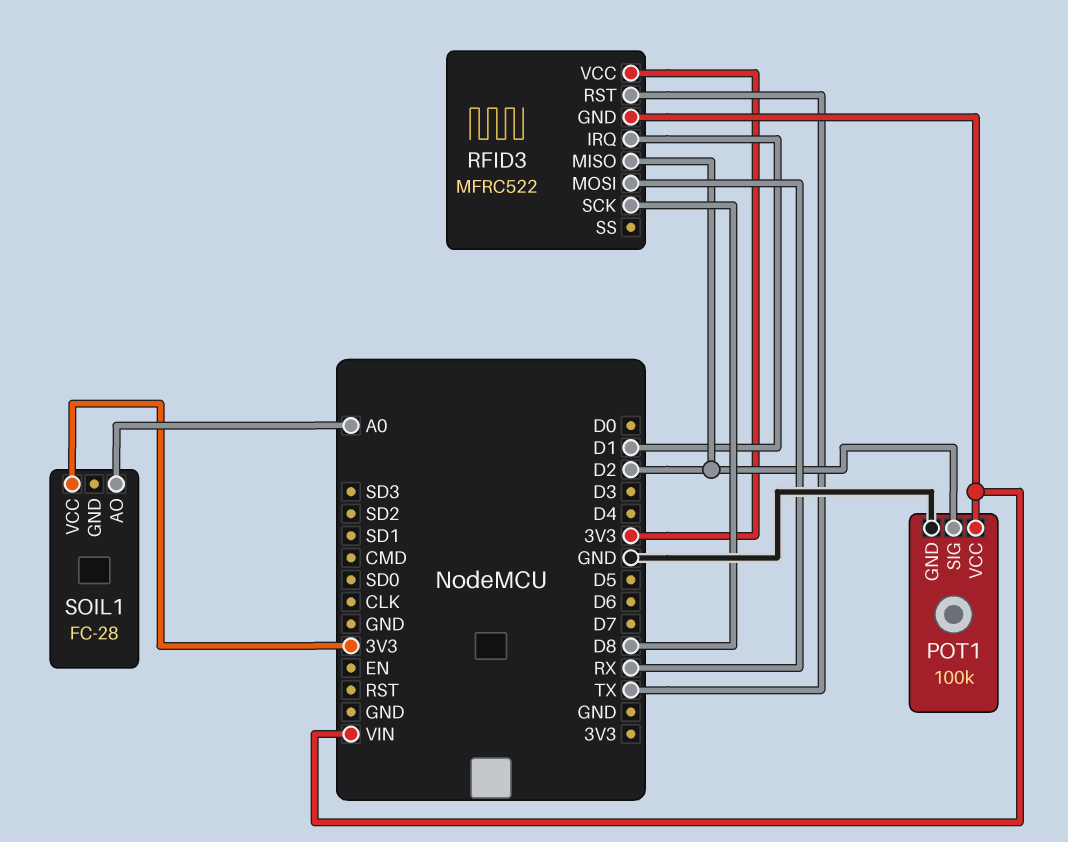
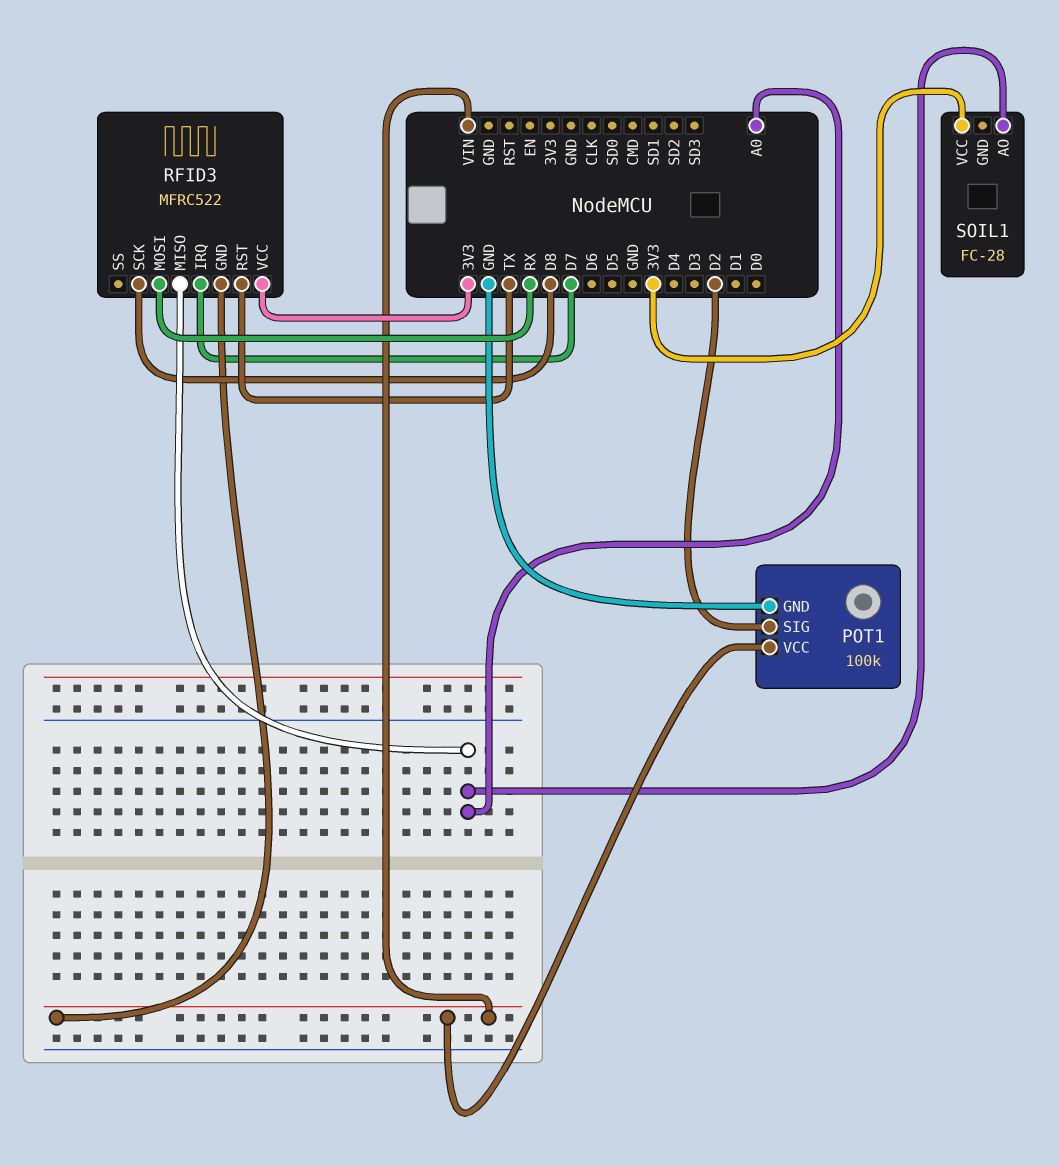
RFID3 pin IRQ: D1 -> D7
RFID3 pin MISO: D2 -> A0

